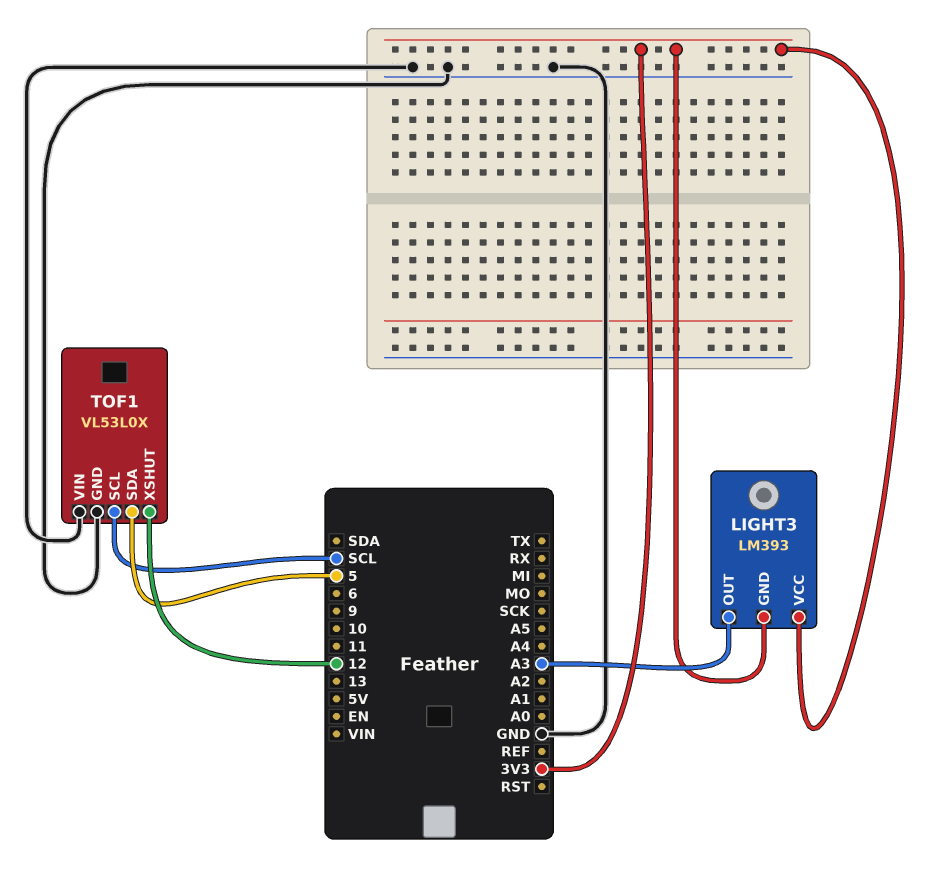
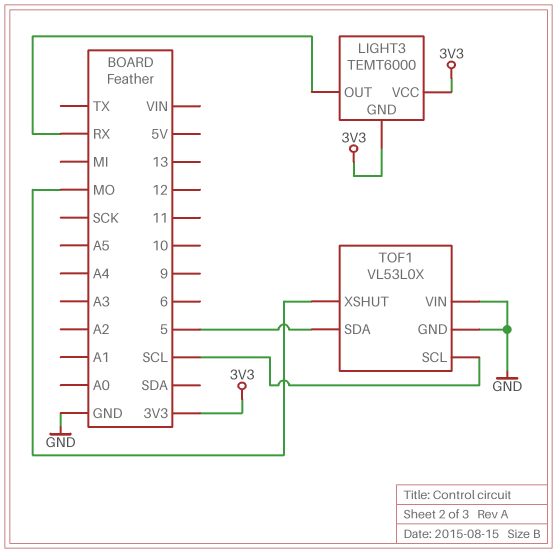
LIGHT3: LM393 -> TEMT6000
LIGHT3 pin OUT: A3 -> RX
TOF1 pin XSHUT: 12 -> MO

